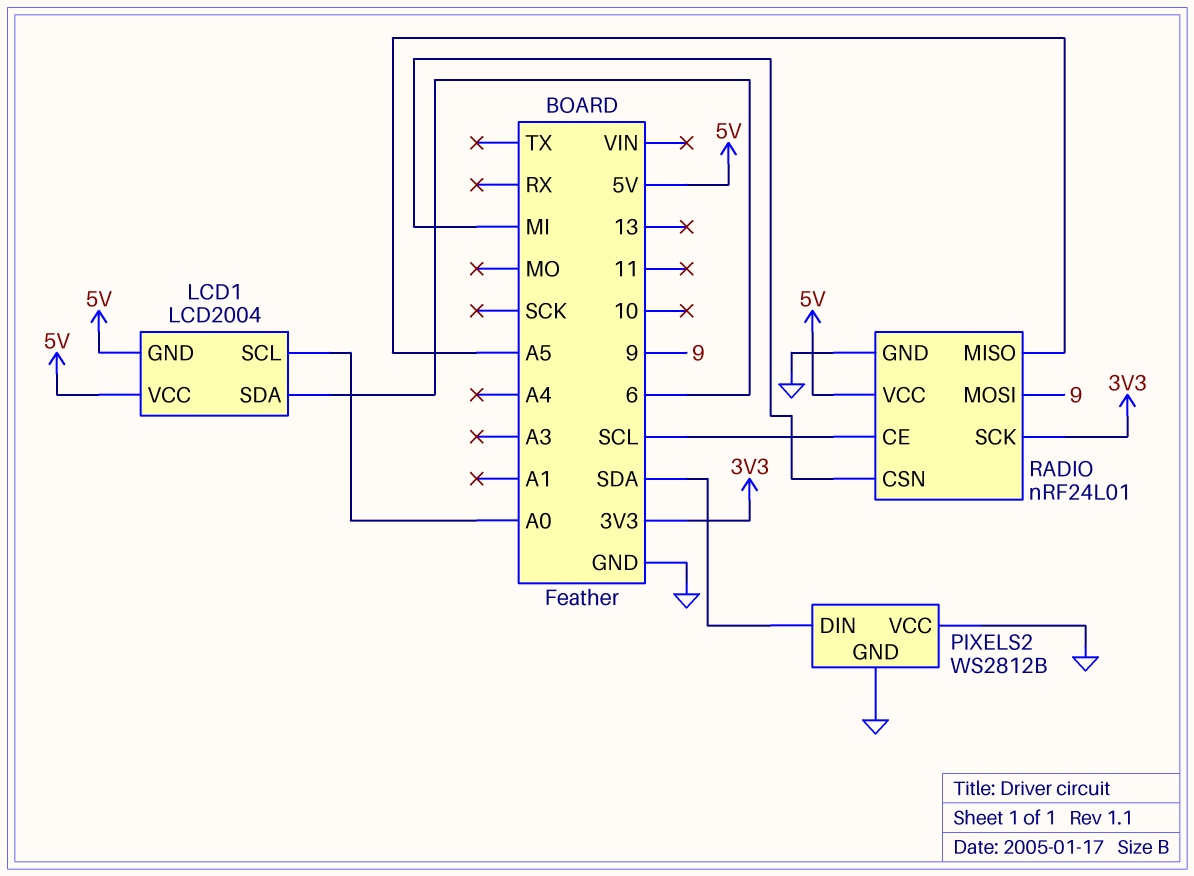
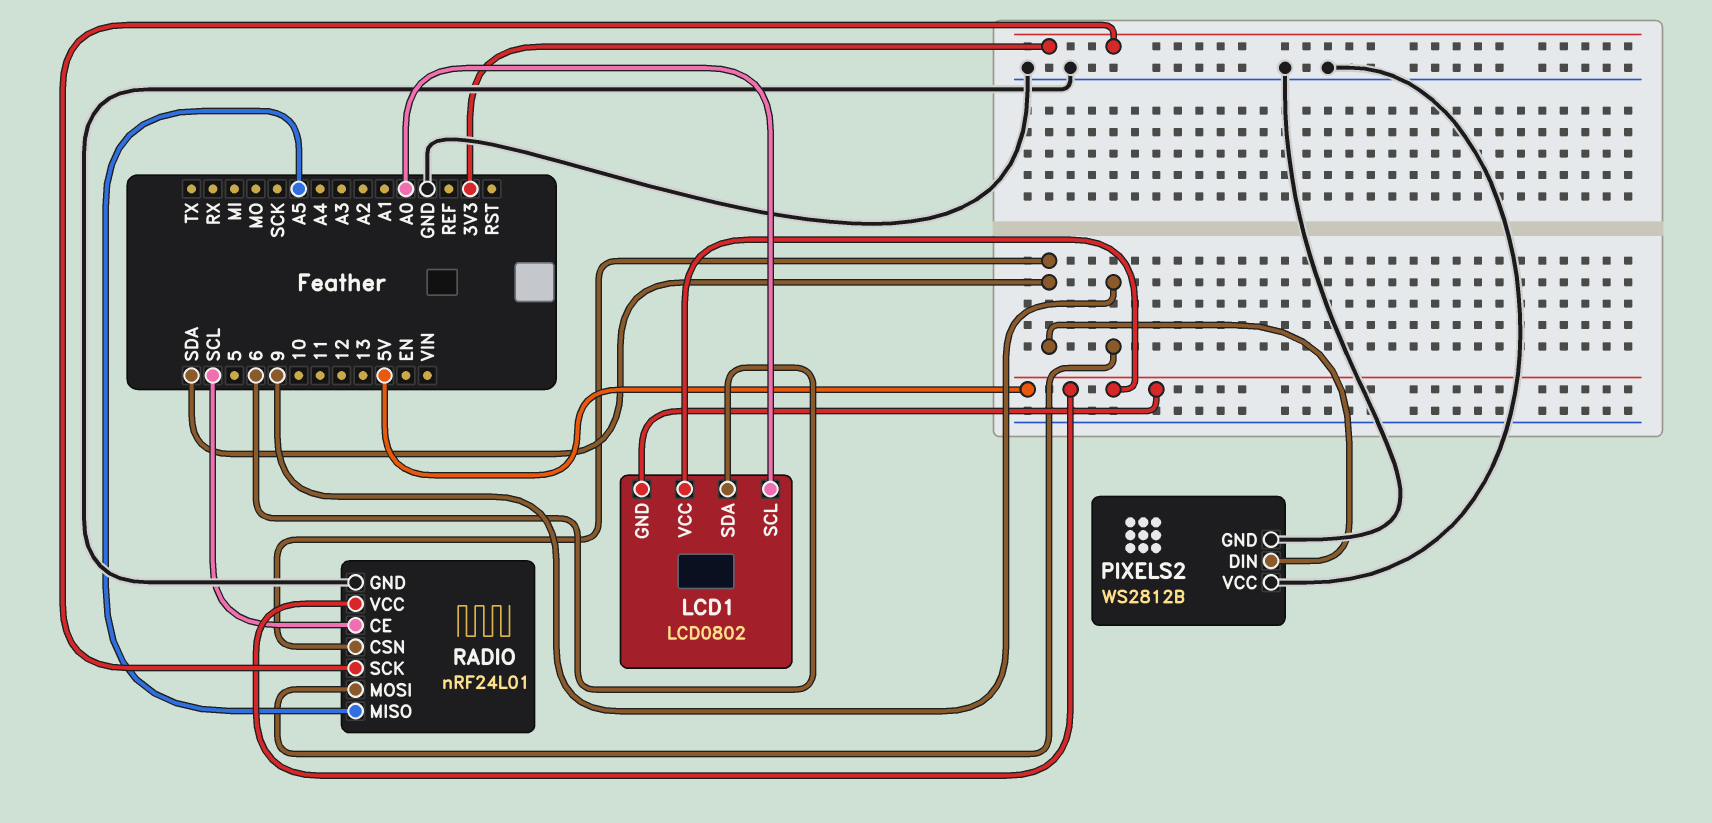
LCD1: LCD2004 -> LCD0802
RADIO pin CSN: MI -> SDA

